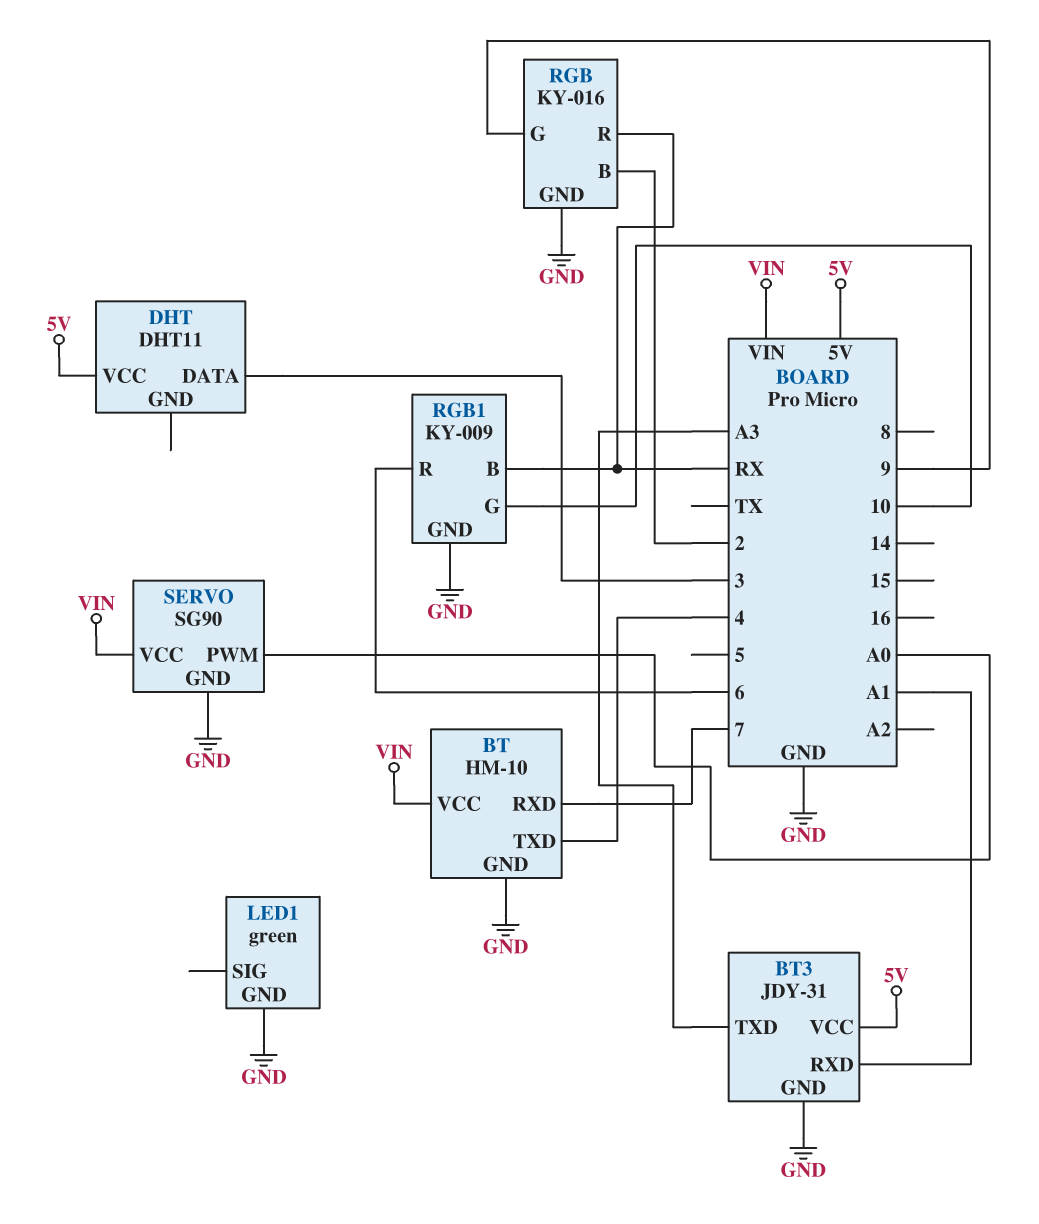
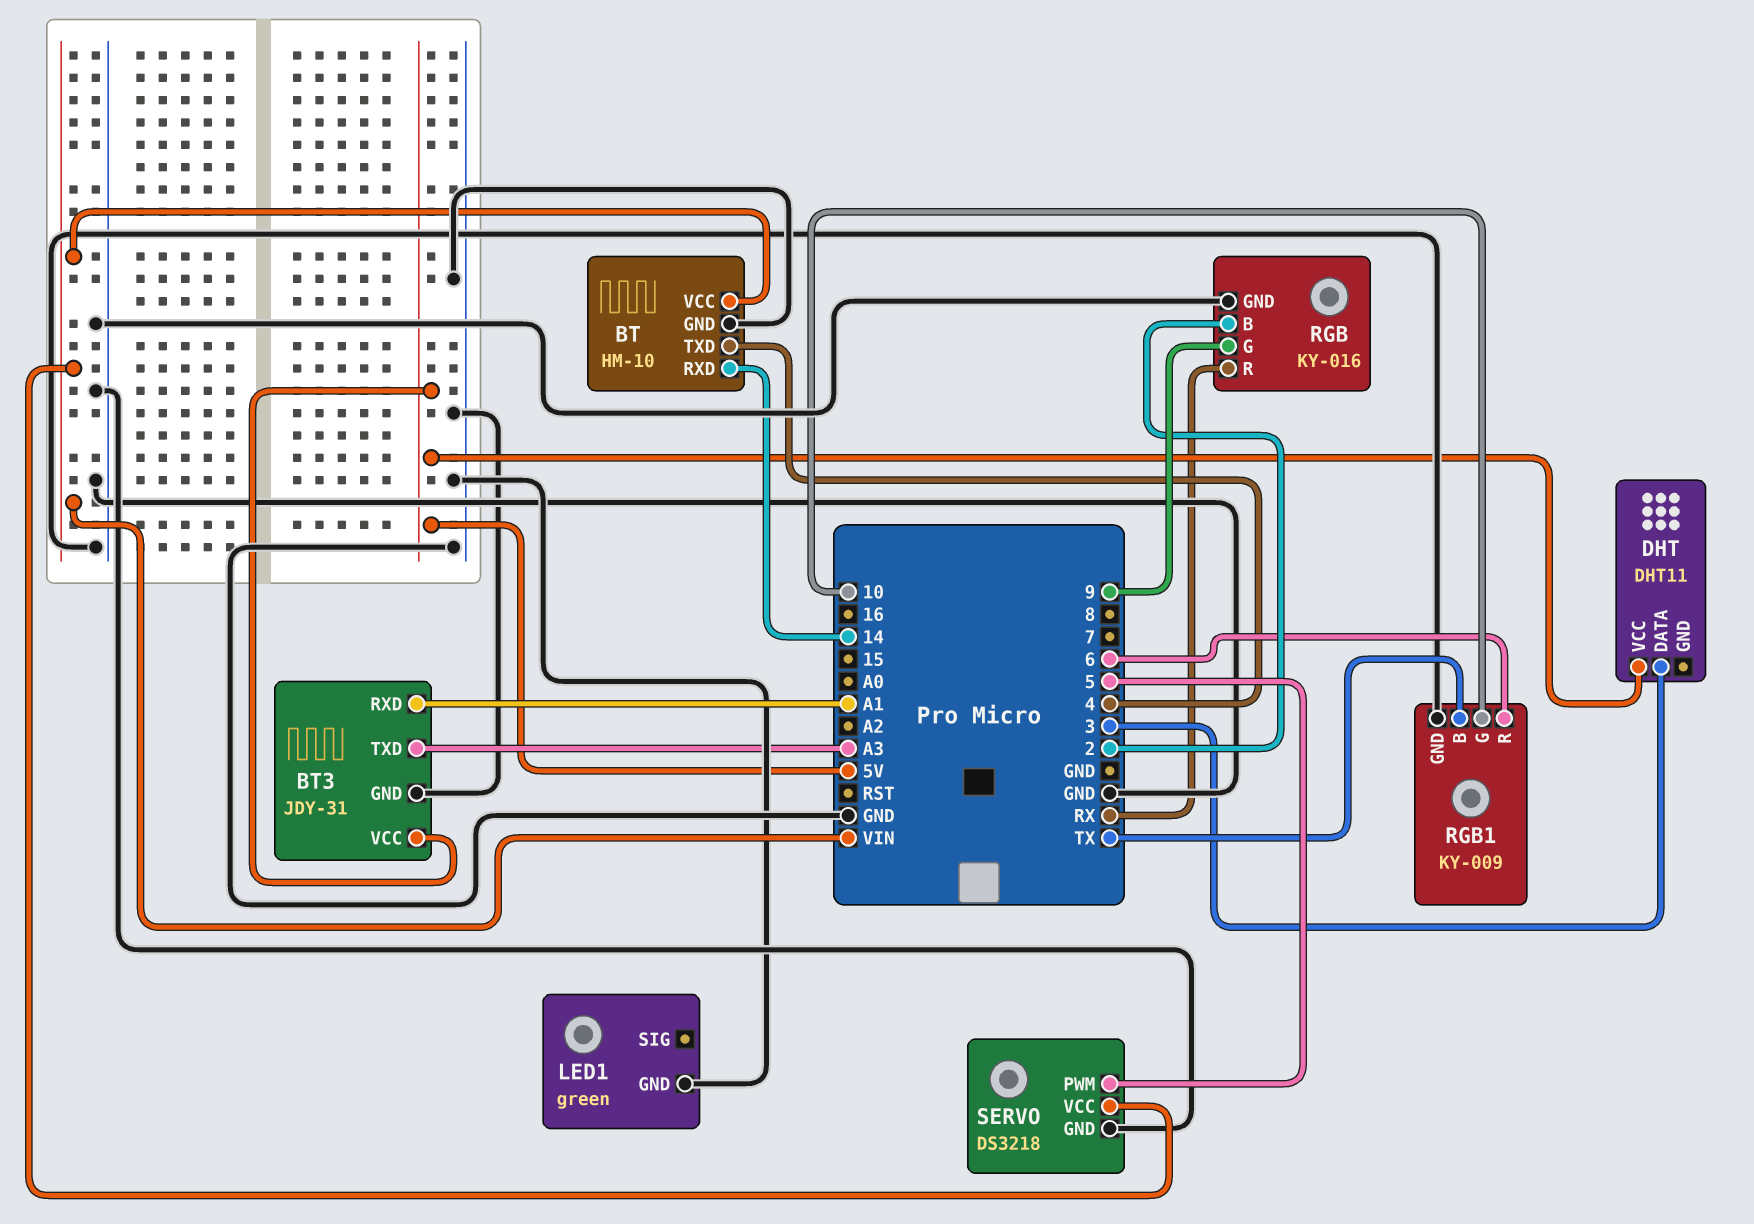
BT pin RXD: 7 -> 14
RGB1 pin B: RX -> TX
SERVO: SG90 -> DS3218
SERVO pin PWM: A0 -> 5

